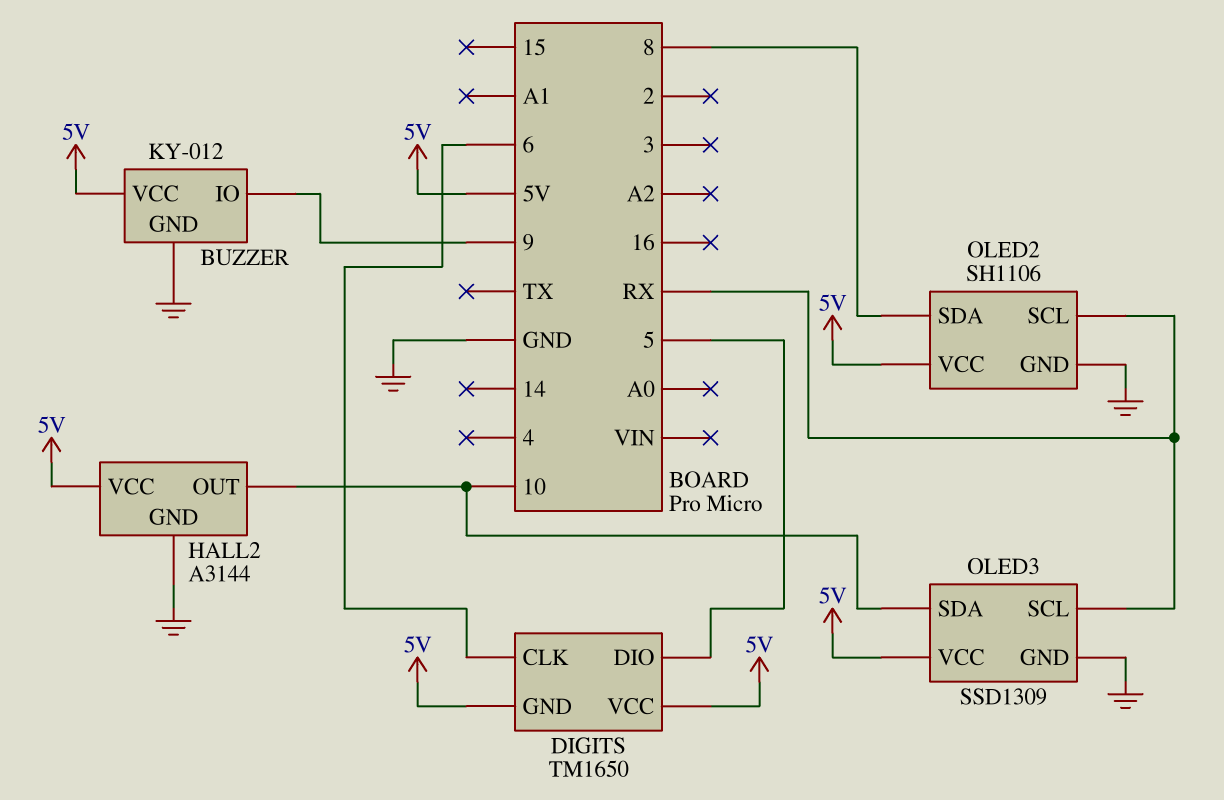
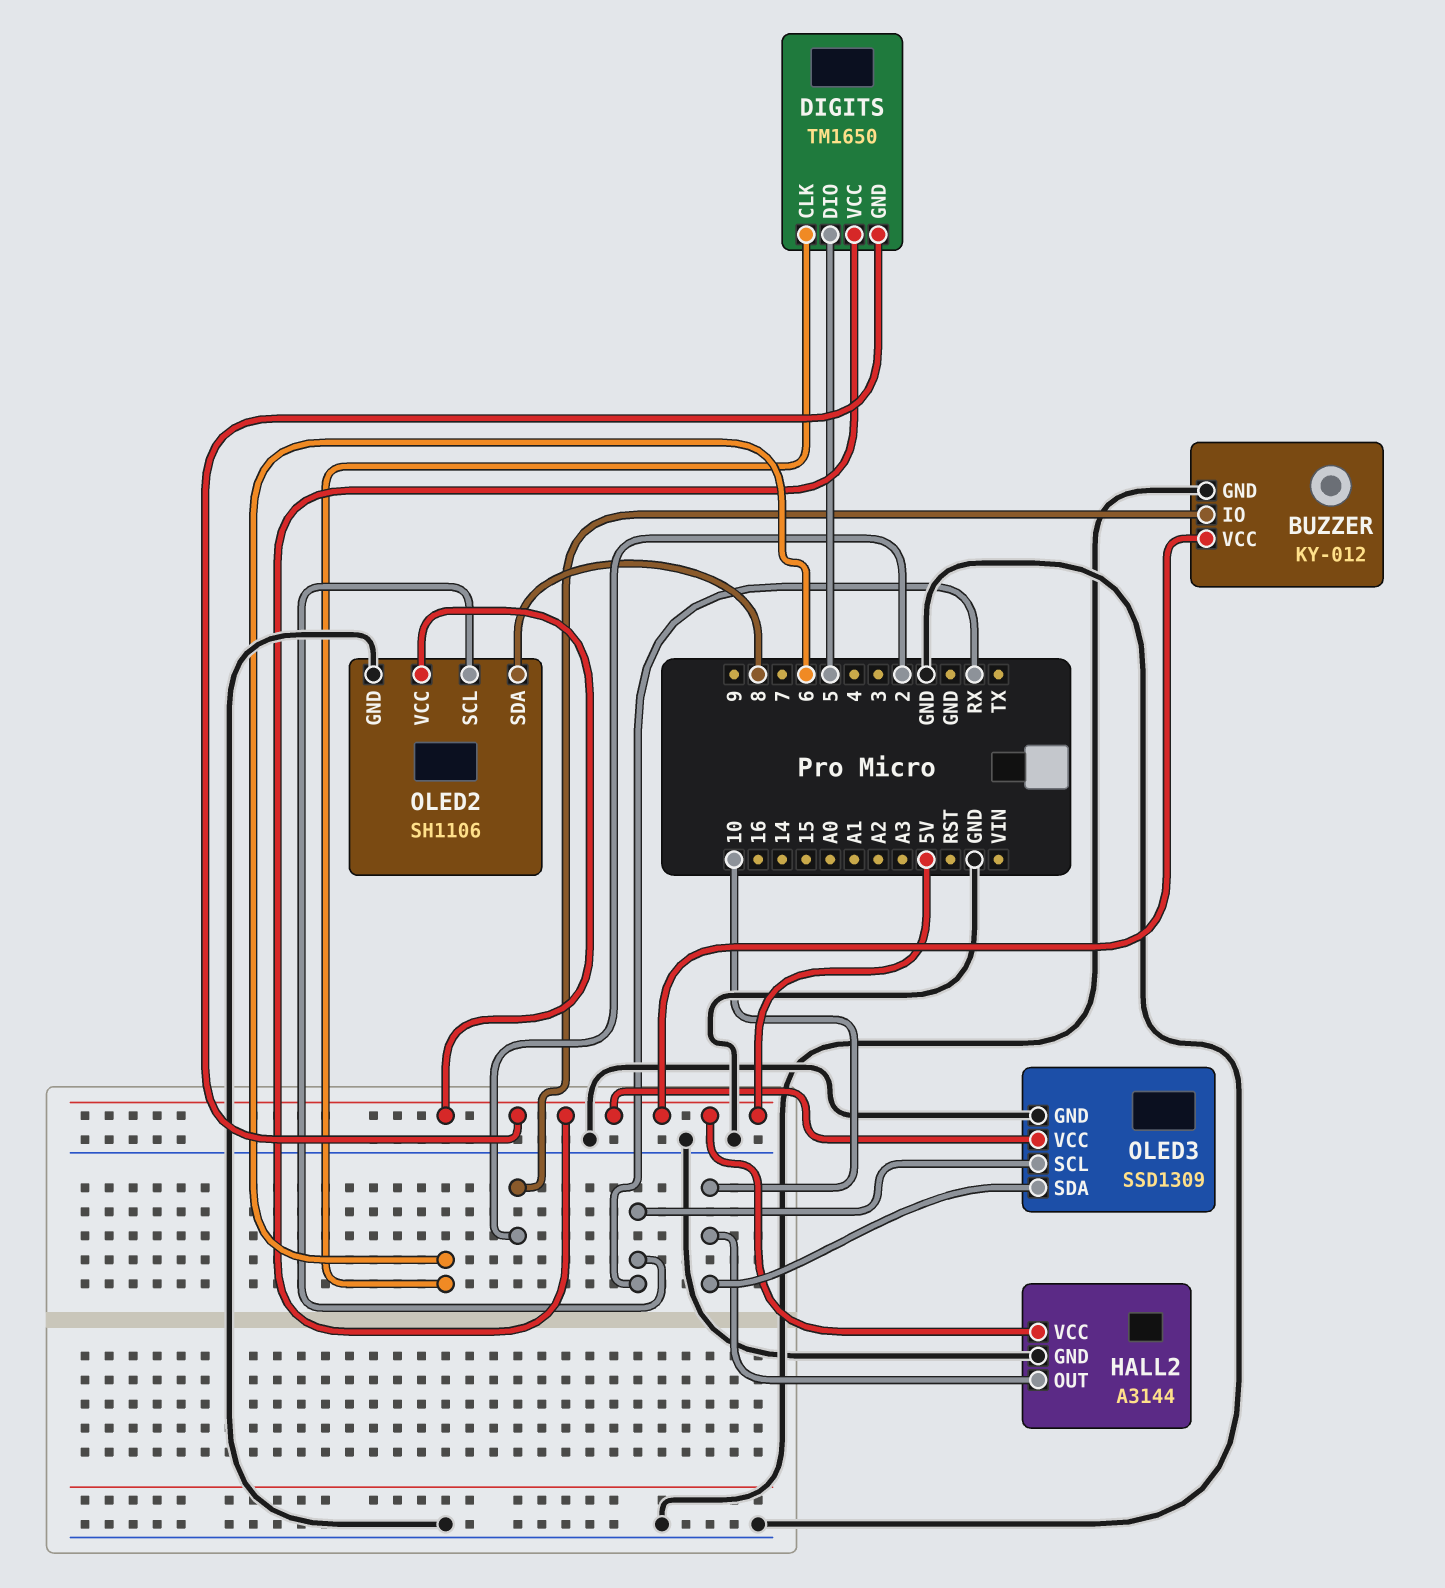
BUZZER pin IO: 9 -> 2

